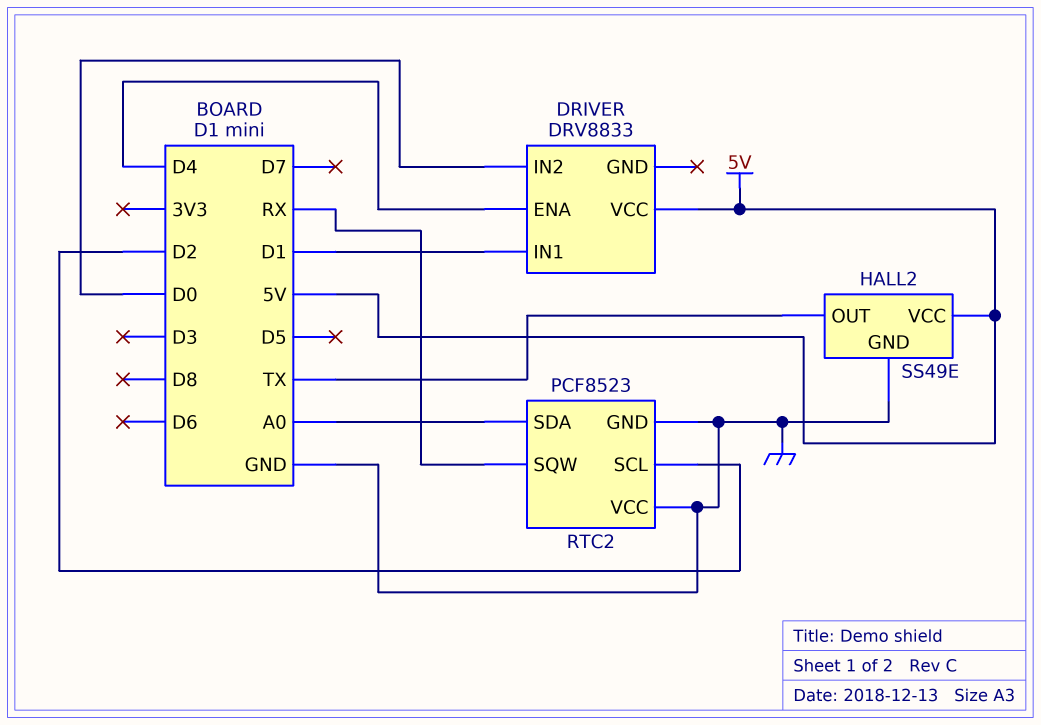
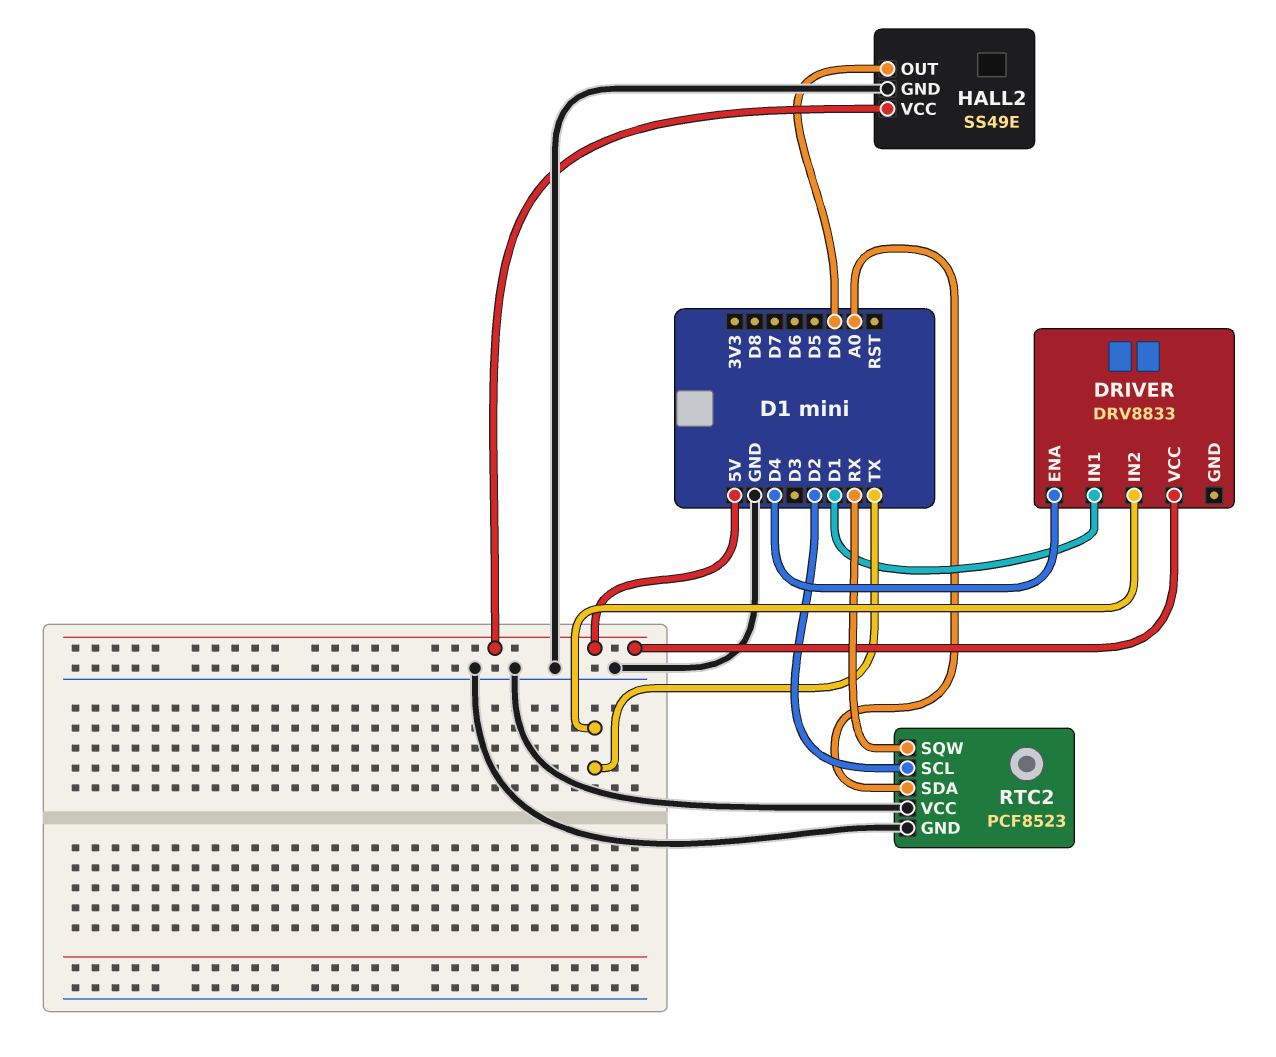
DRIVER pin IN2: D0 -> TX
HALL2 pin OUT: TX -> D0

